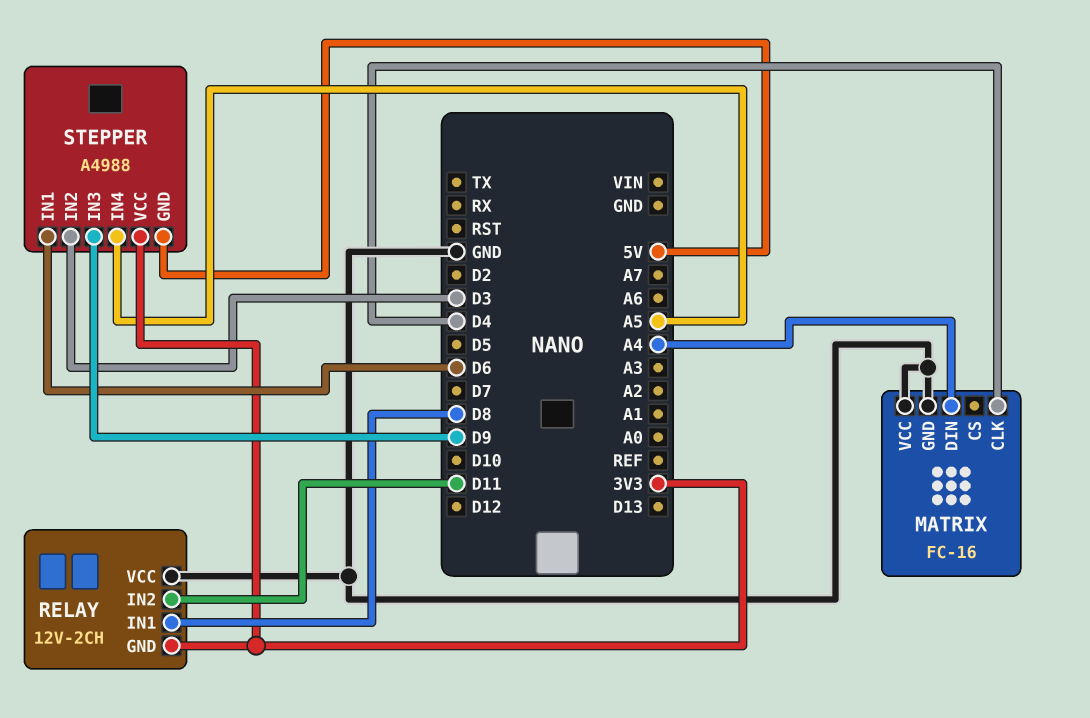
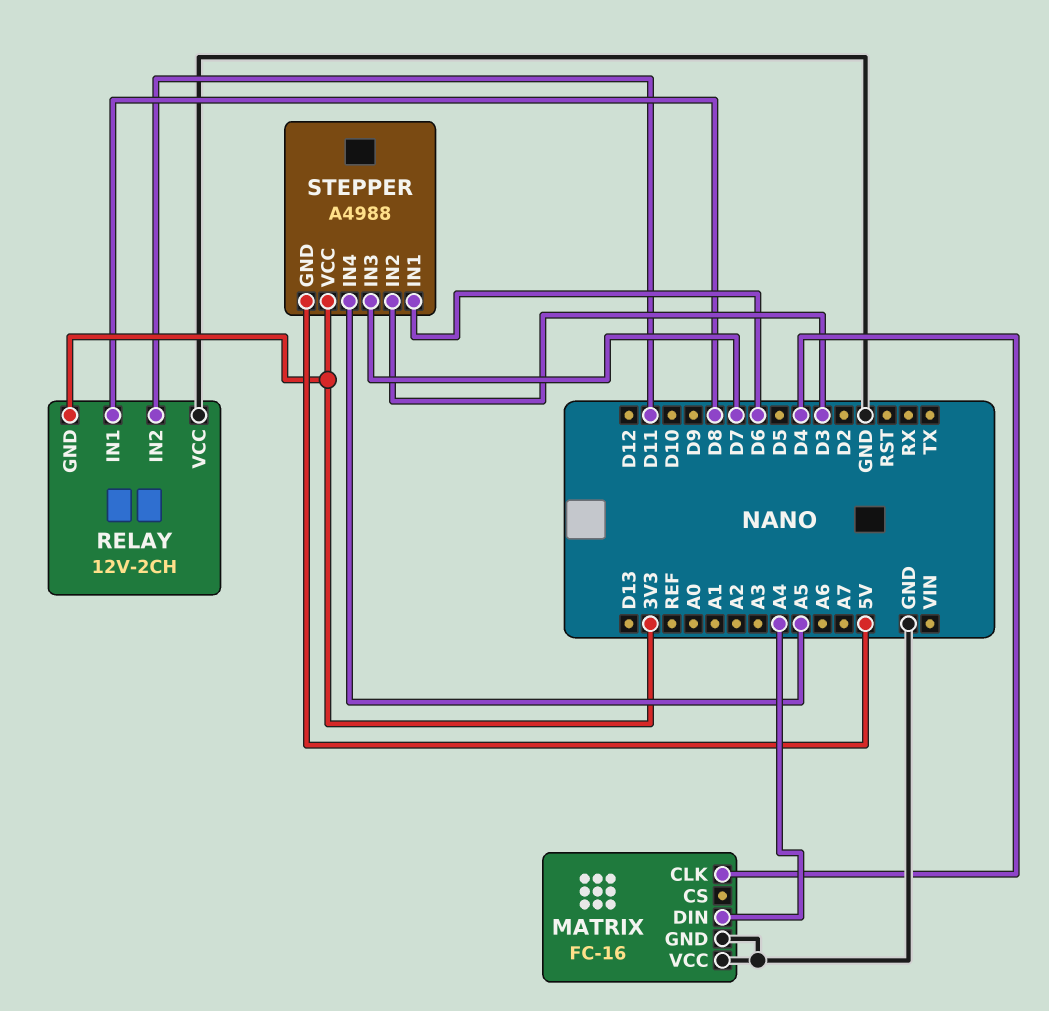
STEPPER pin IN3: D9 -> D7

